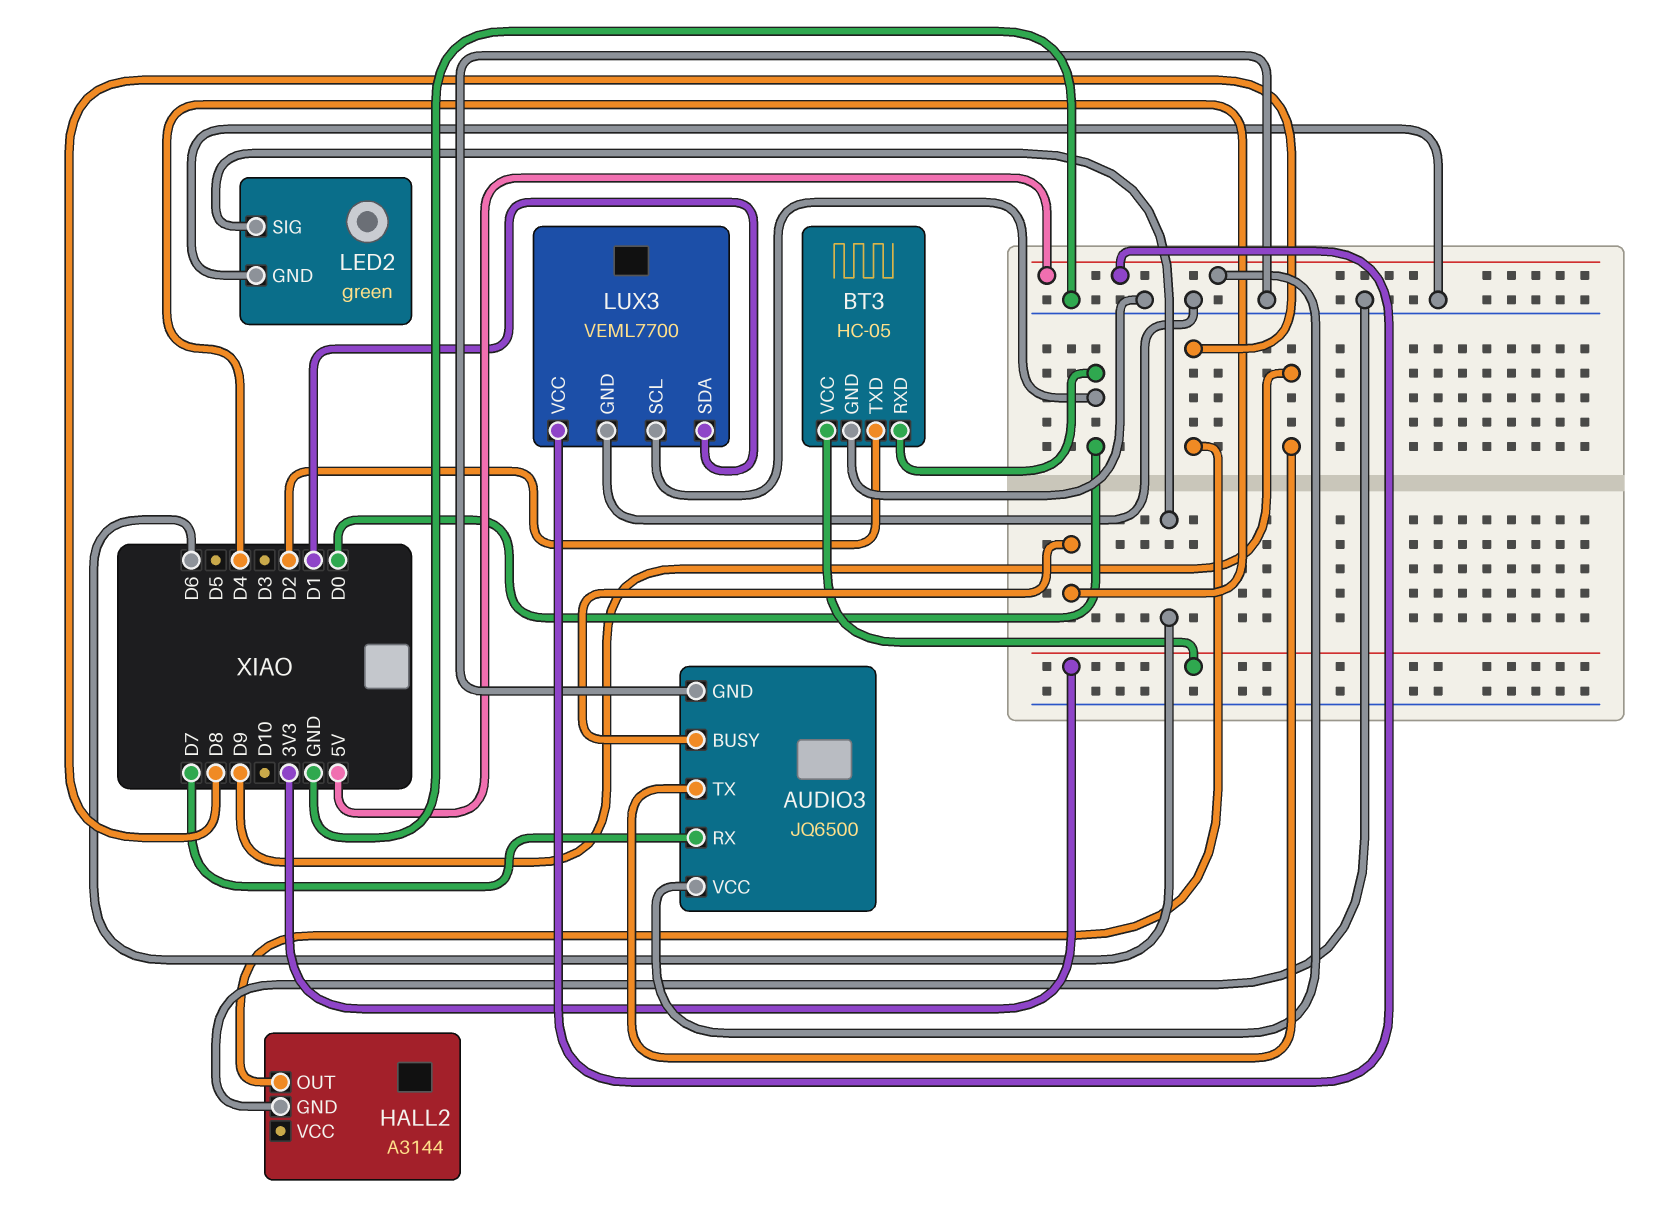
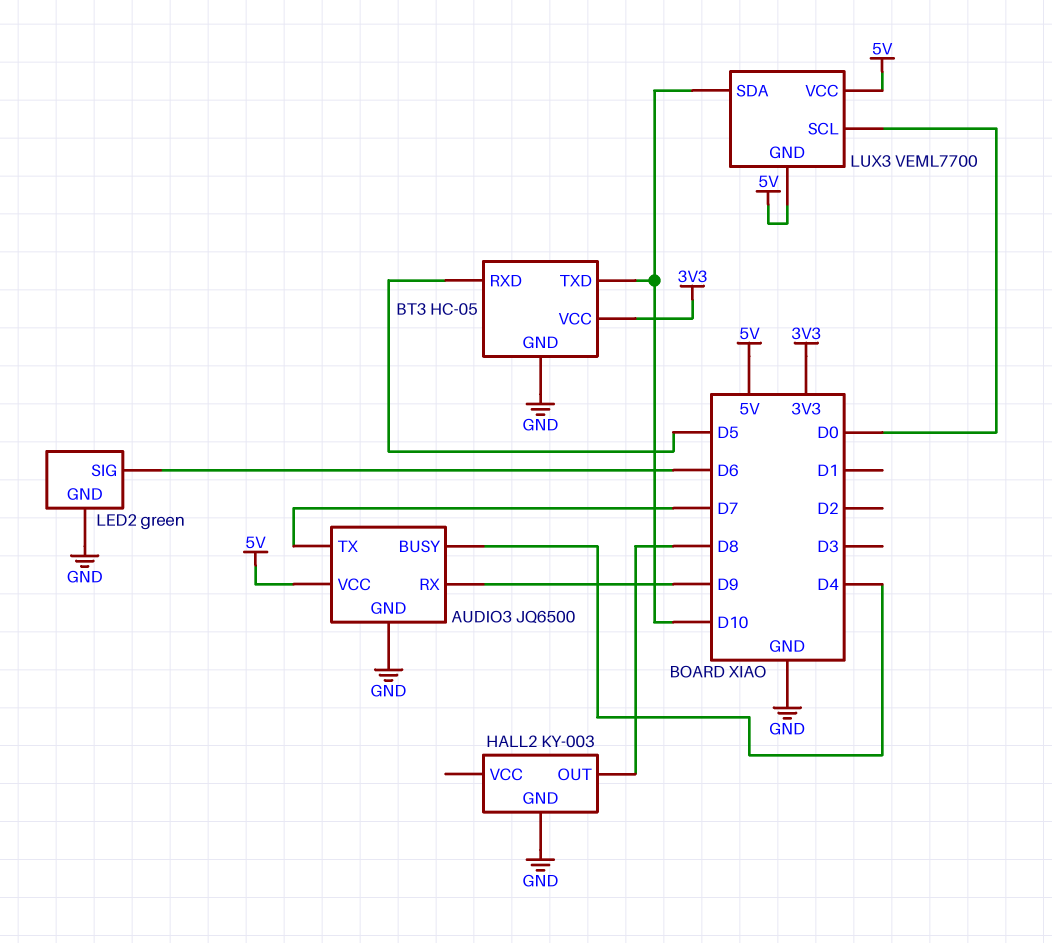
AUDIO3 pin RX: D7 -> D9
AUDIO3 pin TX: D9 -> D7
BT3 pin RXD: D0 -> D5
BT3 pin TXD: D2 -> D10
HALL2: A3144 -> KY-003
LUX3 pin GND: GND -> 5V
LUX3 pin SDA: D1 -> D10

